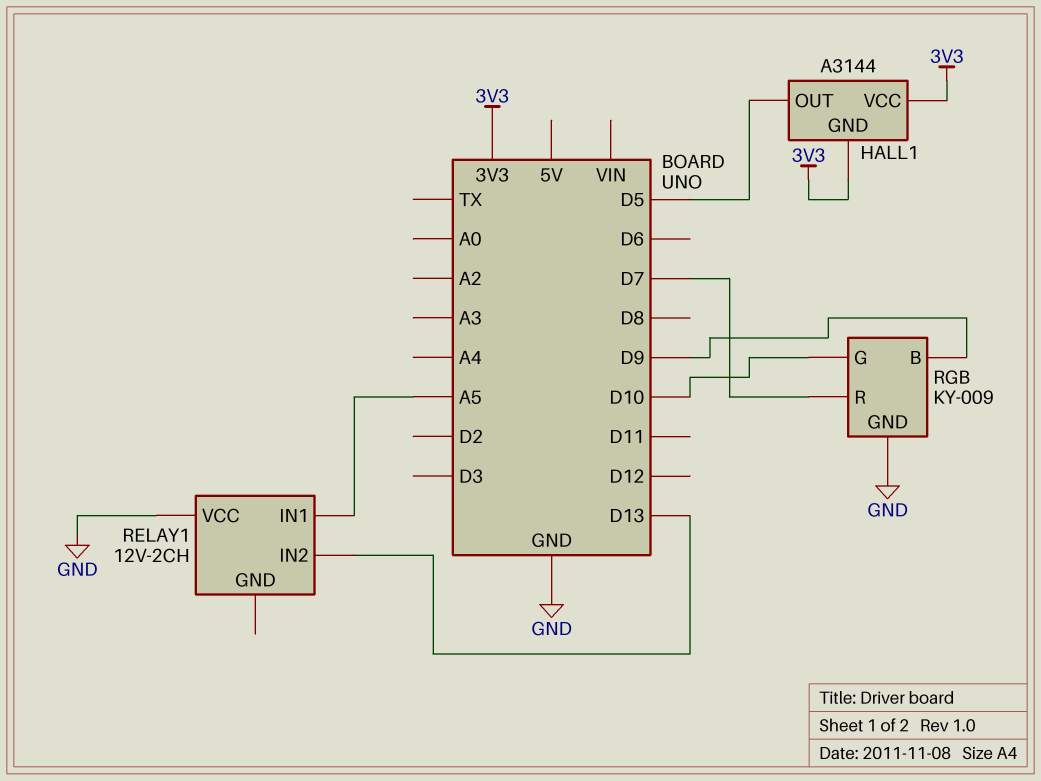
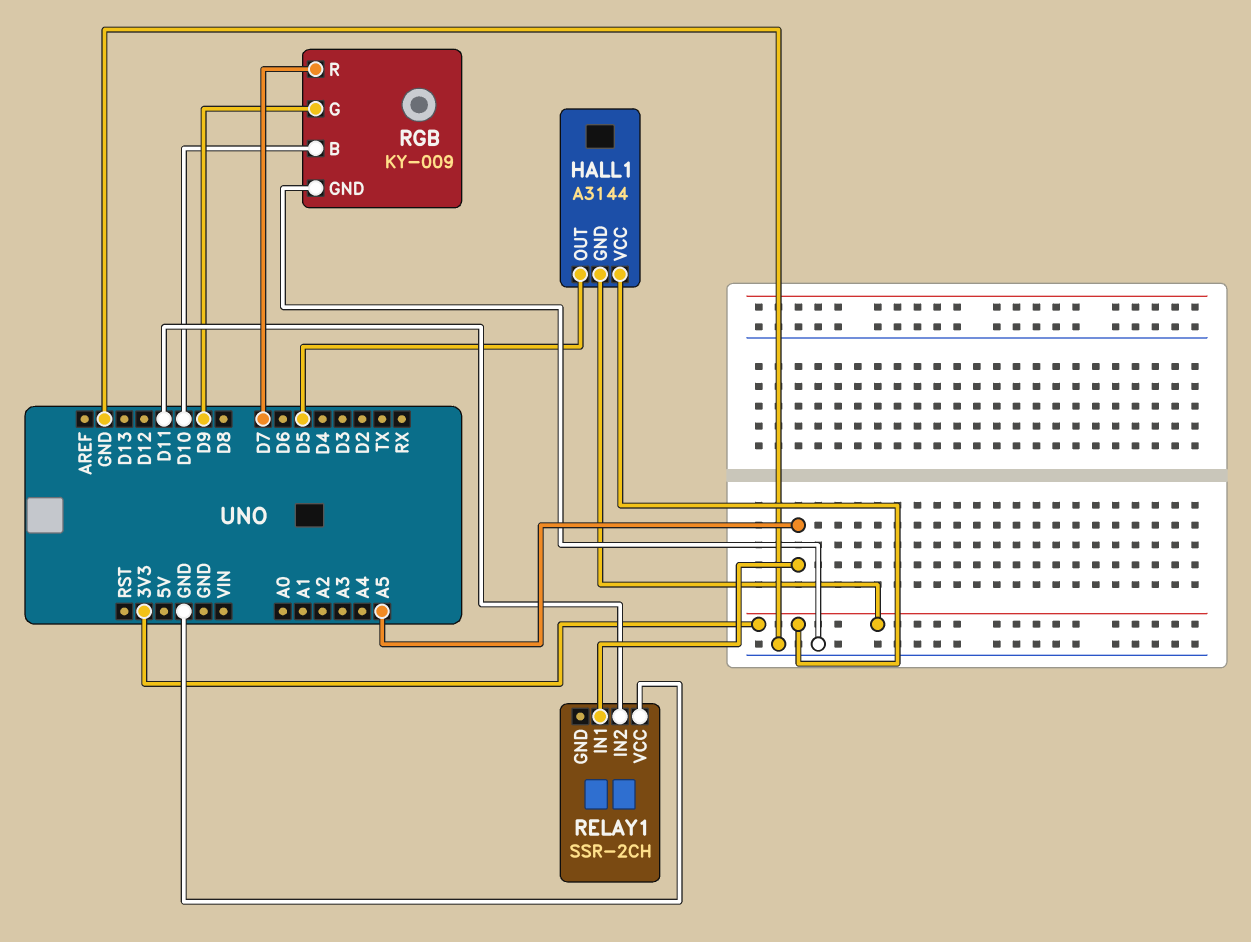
RELAY1: 12V-2CH -> SSR-2CH
RELAY1 pin IN2: D13 -> D11
RGB pin B: D9 -> D10
RGB pin G: D10 -> D9

